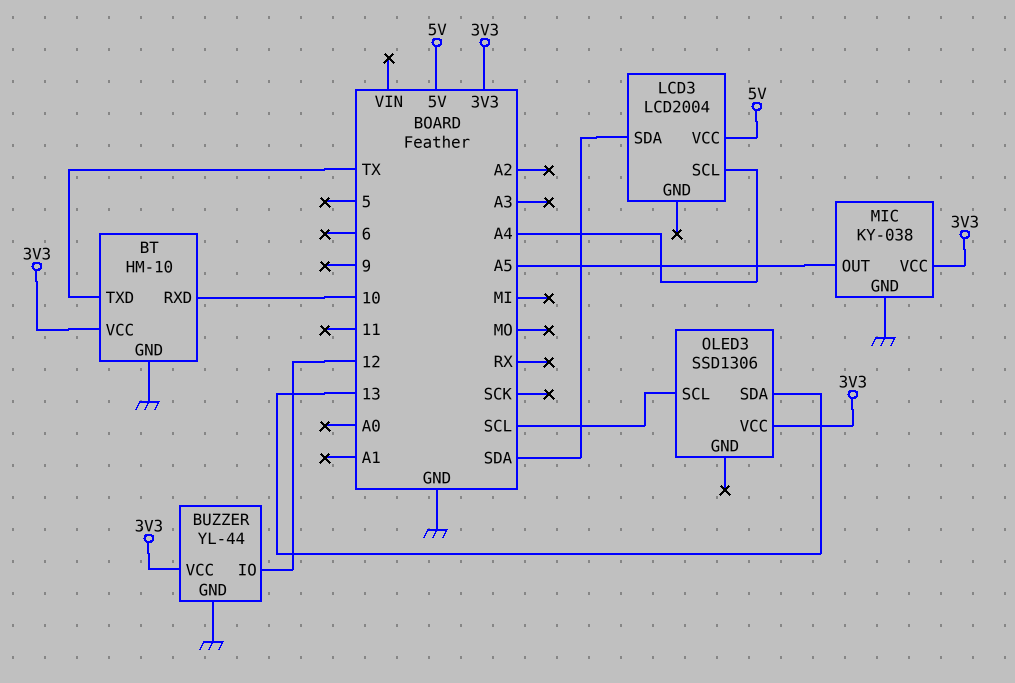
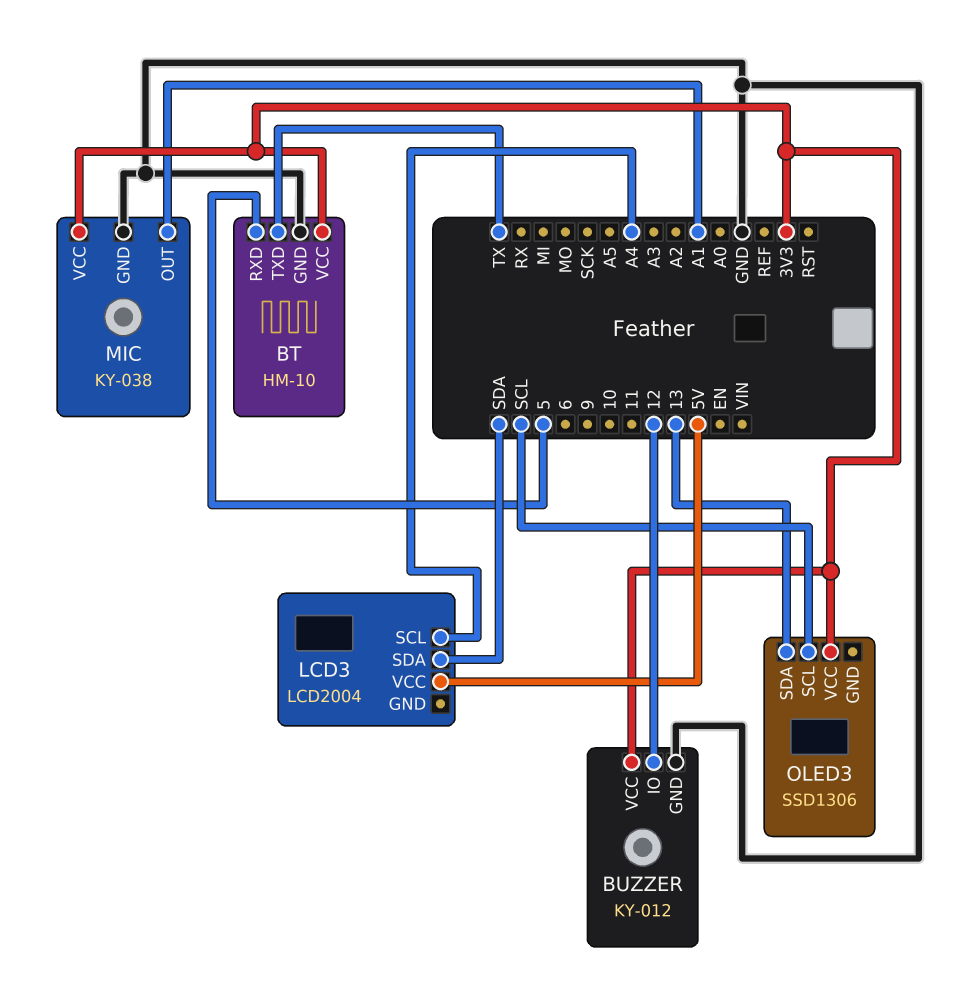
BT pin RXD: 10 -> 5
BUZZER: YL-44 -> KY-012
MIC pin OUT: A5 -> A1

